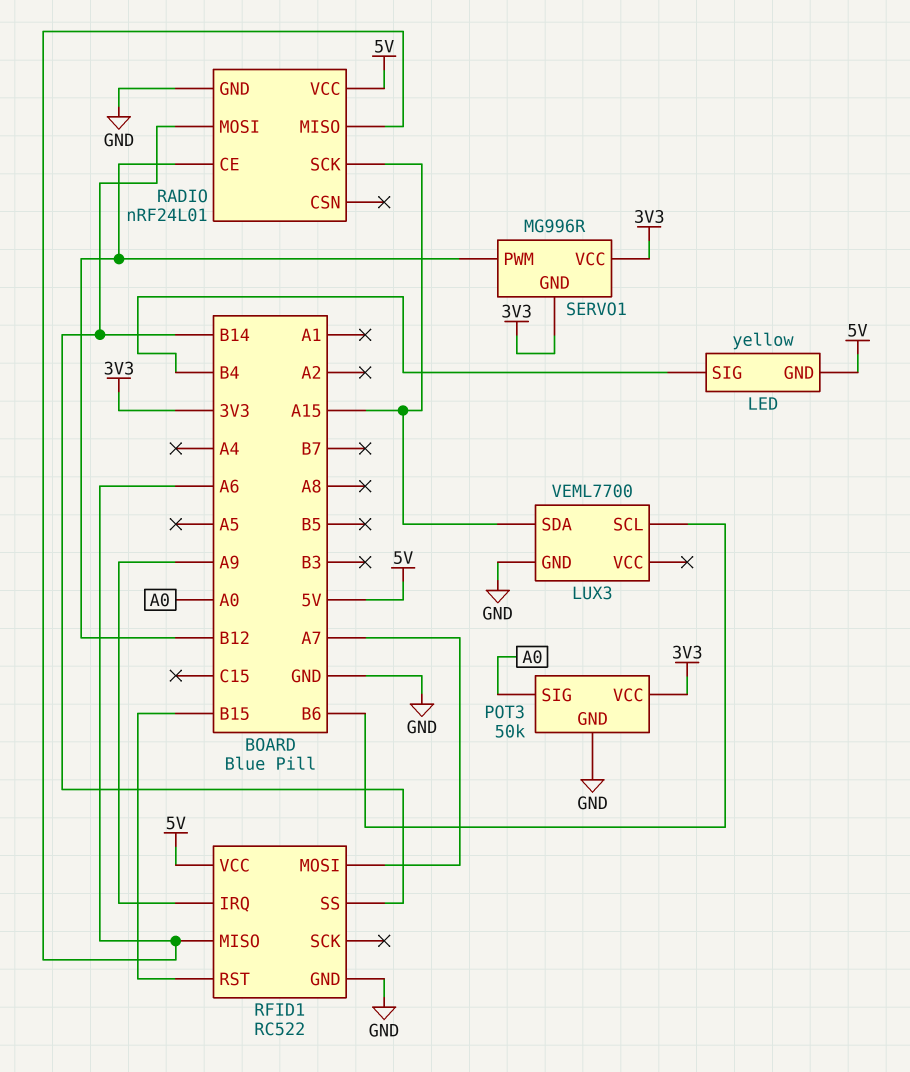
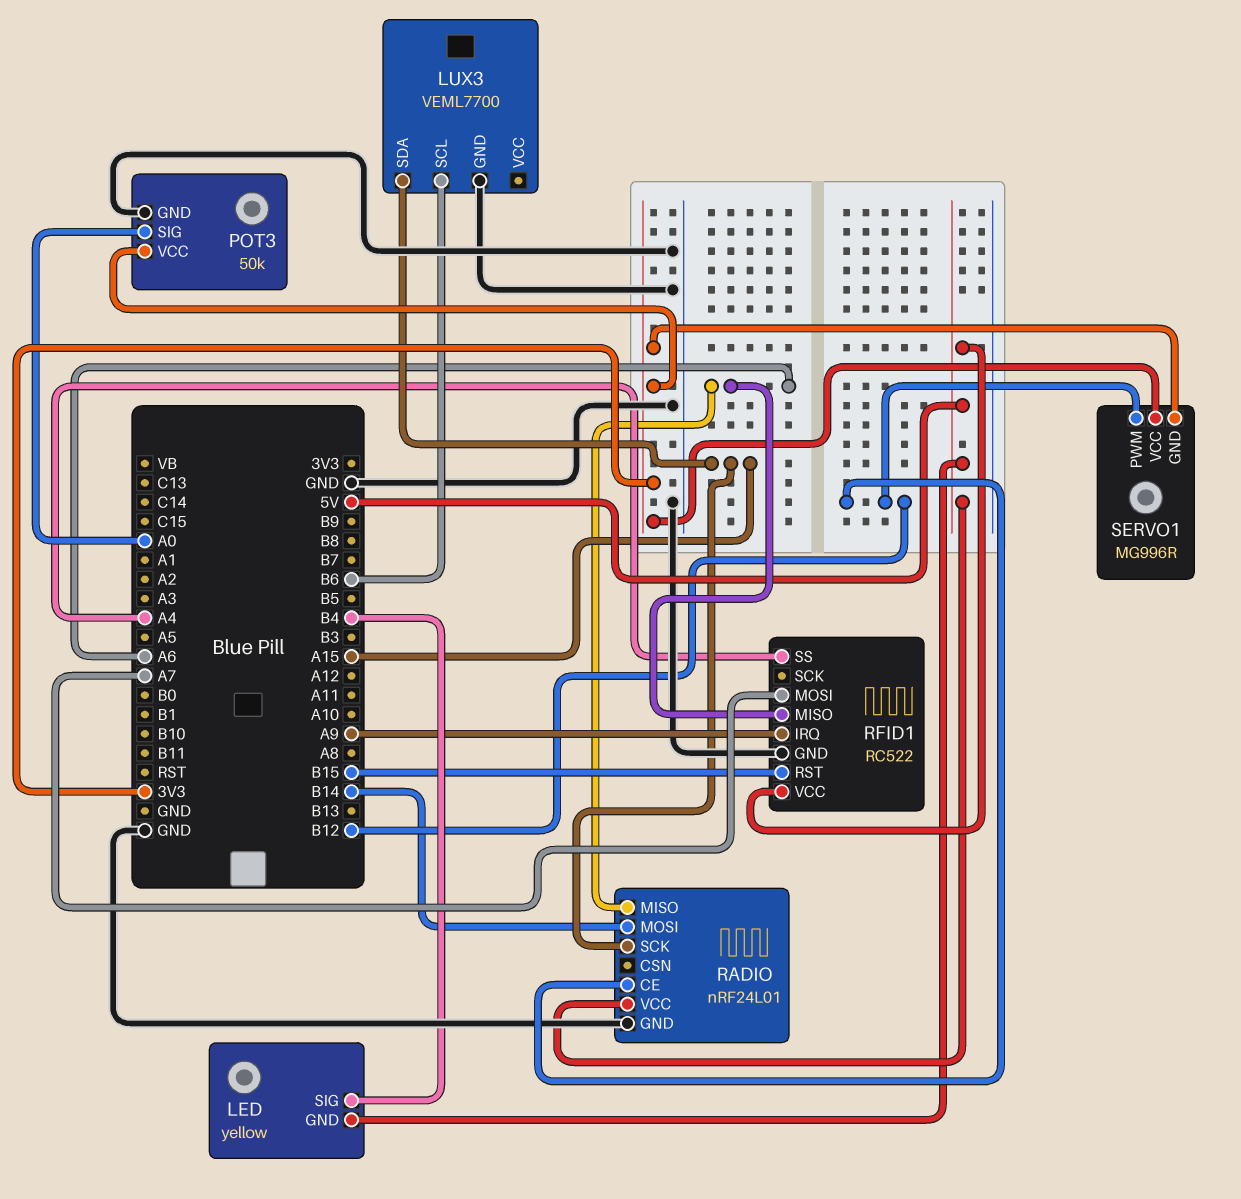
RFID1 pin SS: B14 -> A4

